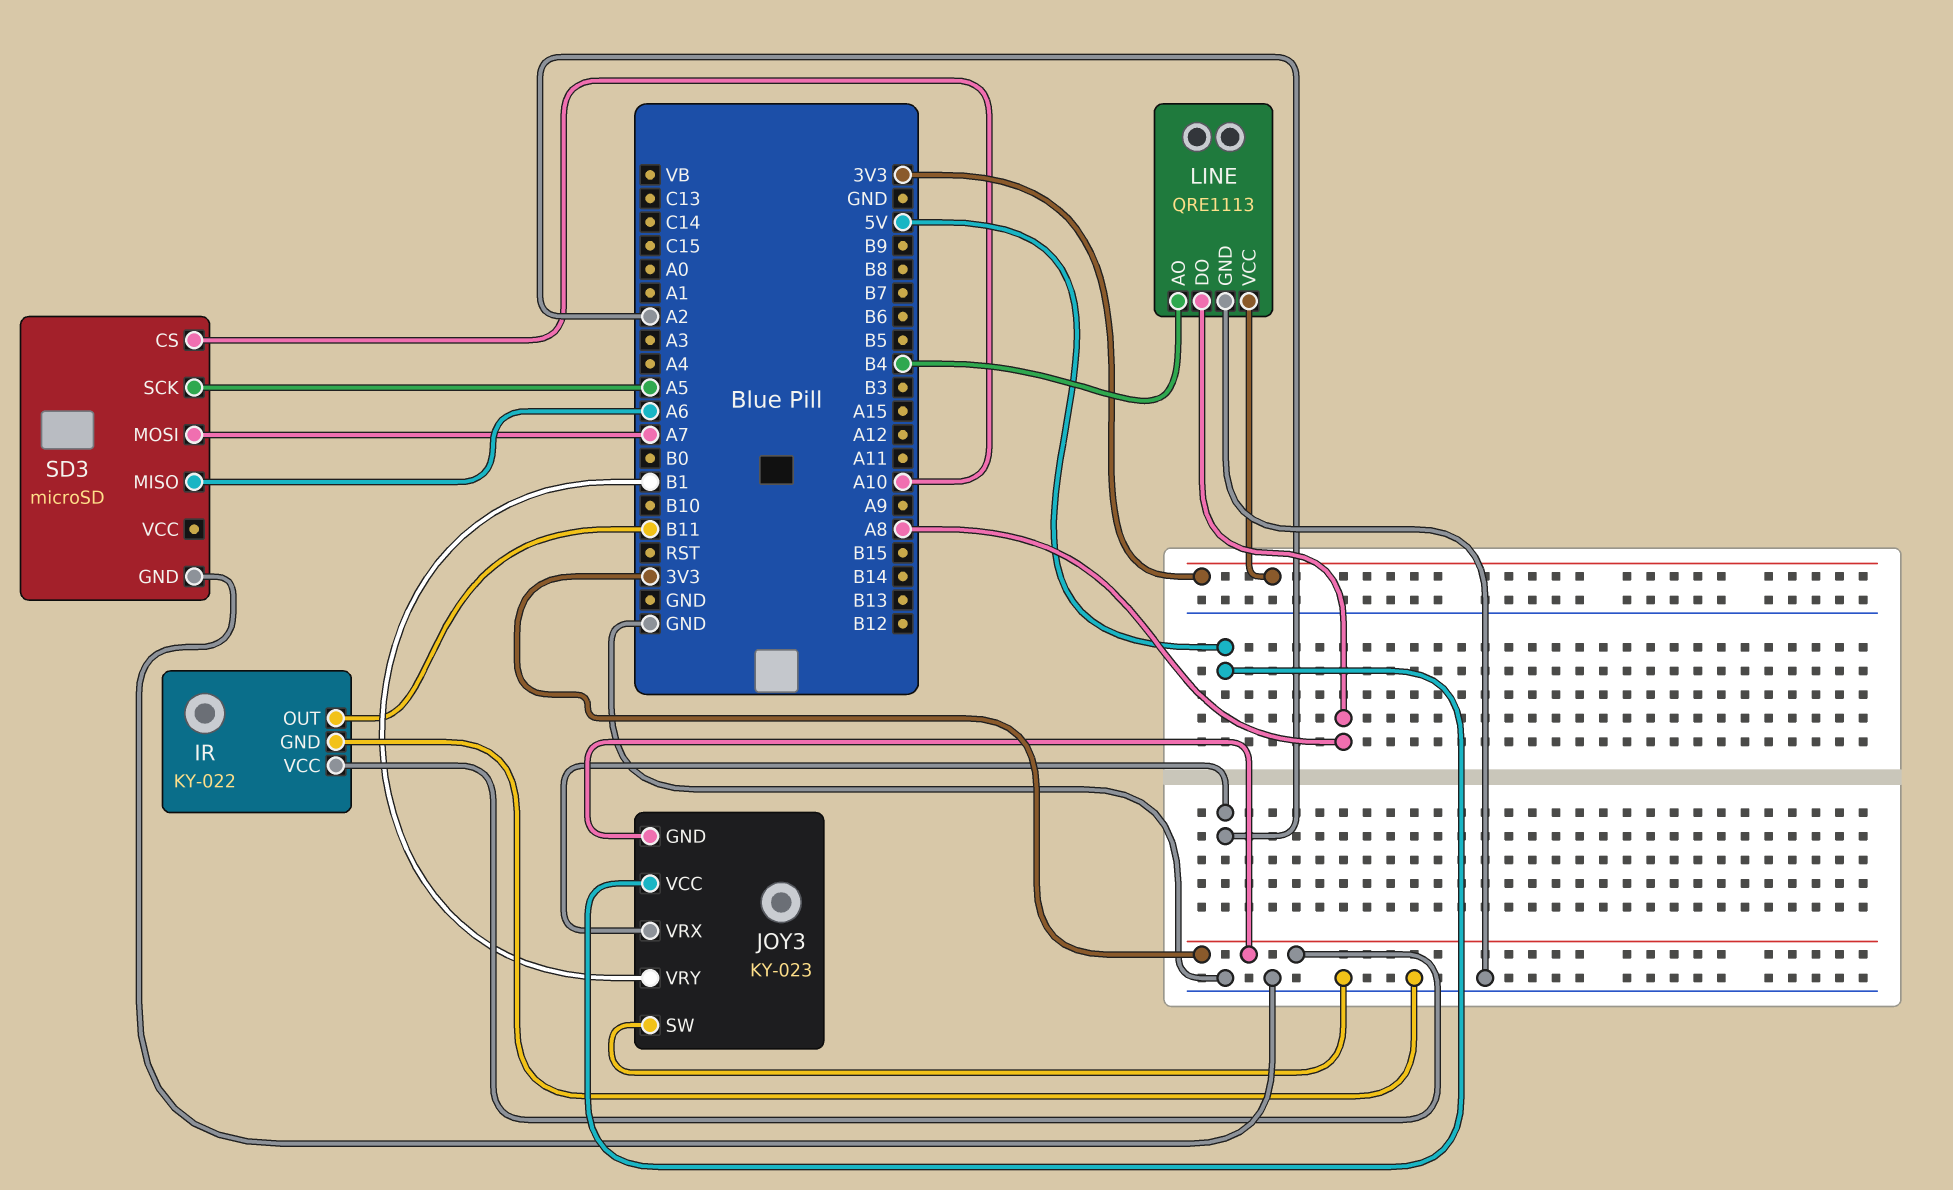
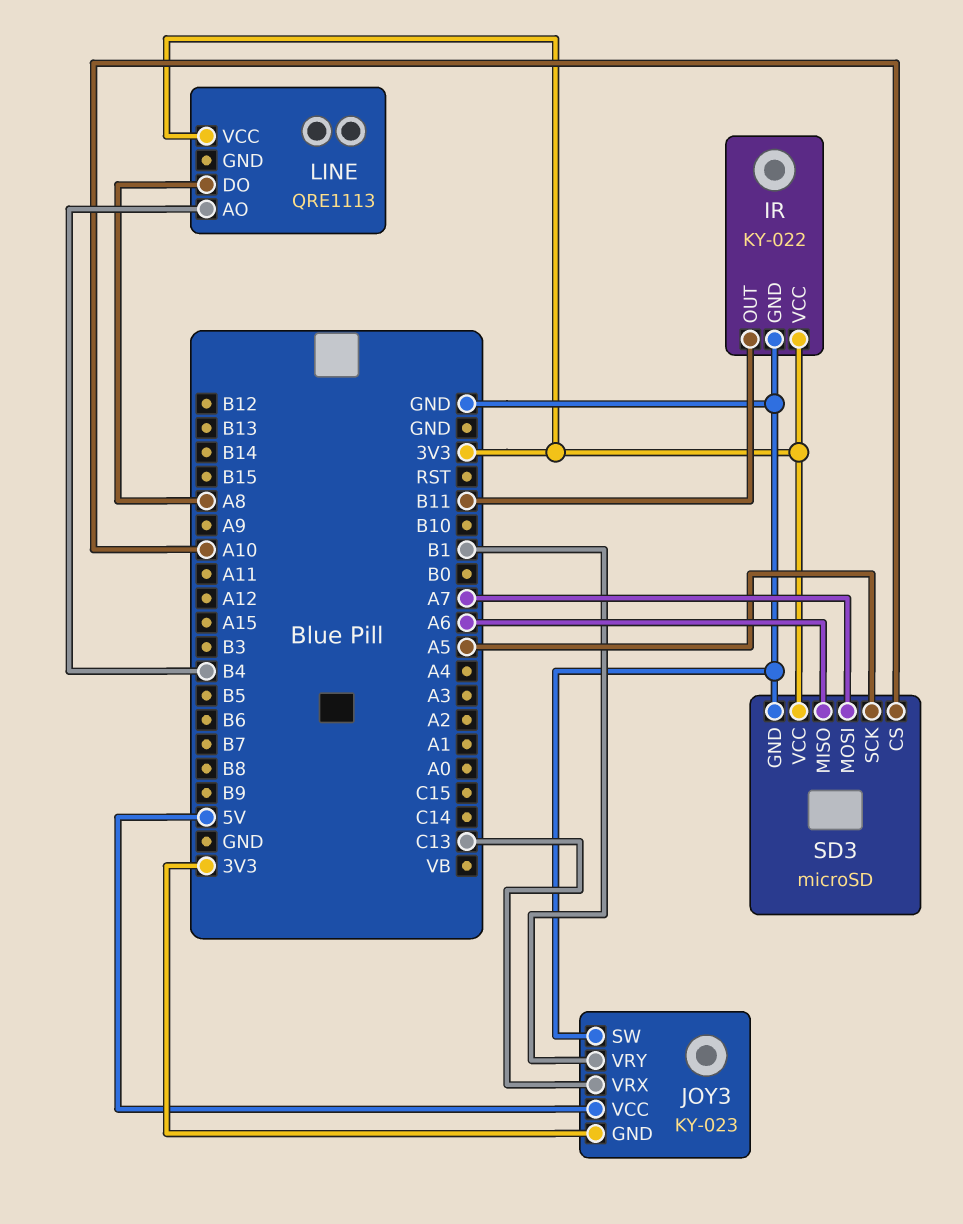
JOY3 pin VRX: A2 -> C13
LINE pin GND: GND -> none
SD3 pin VCC: none -> 3V3

